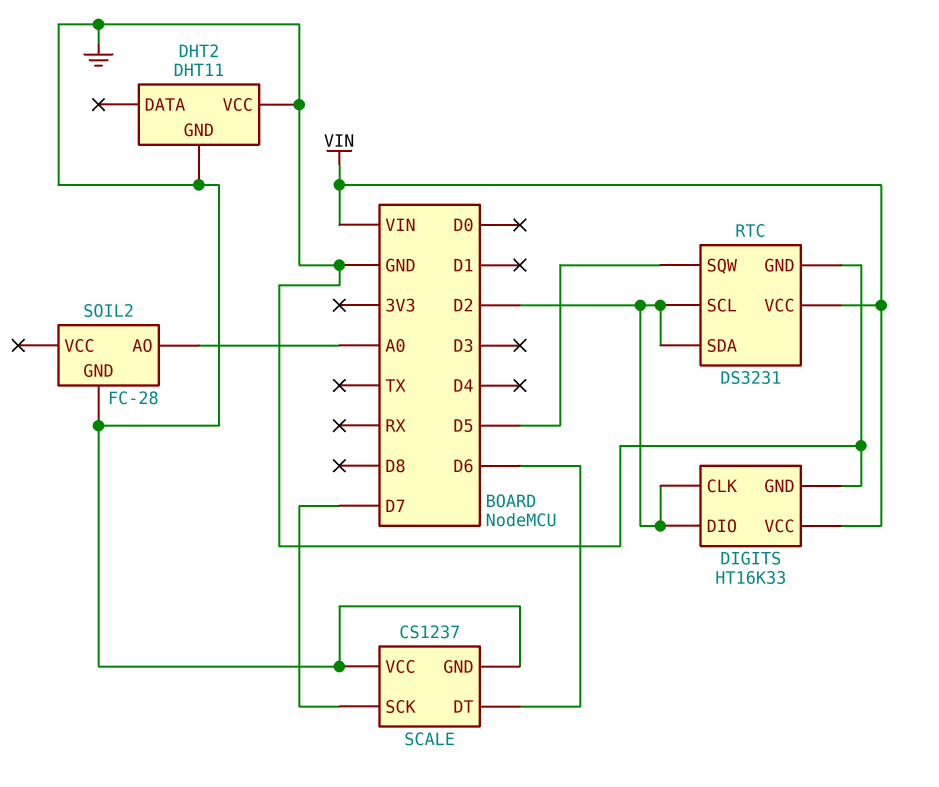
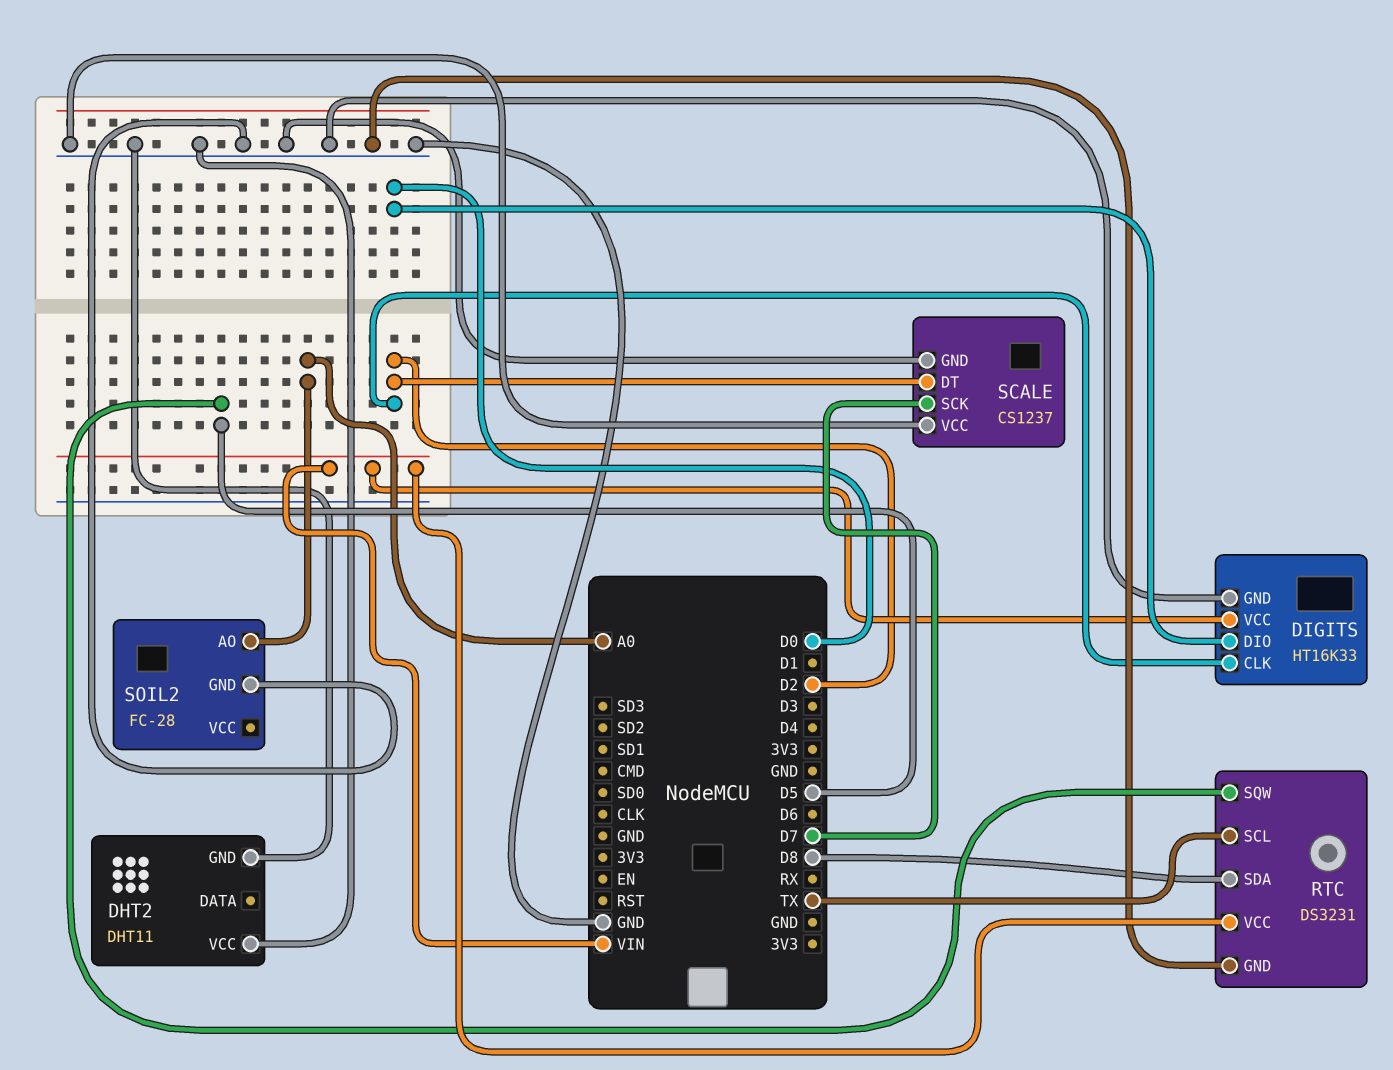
DIGITS pin DIO: D2 -> D0
RTC pin SCL: D2 -> TX
RTC pin SDA: D2 -> D8
SCALE pin DT: D6 -> D2

